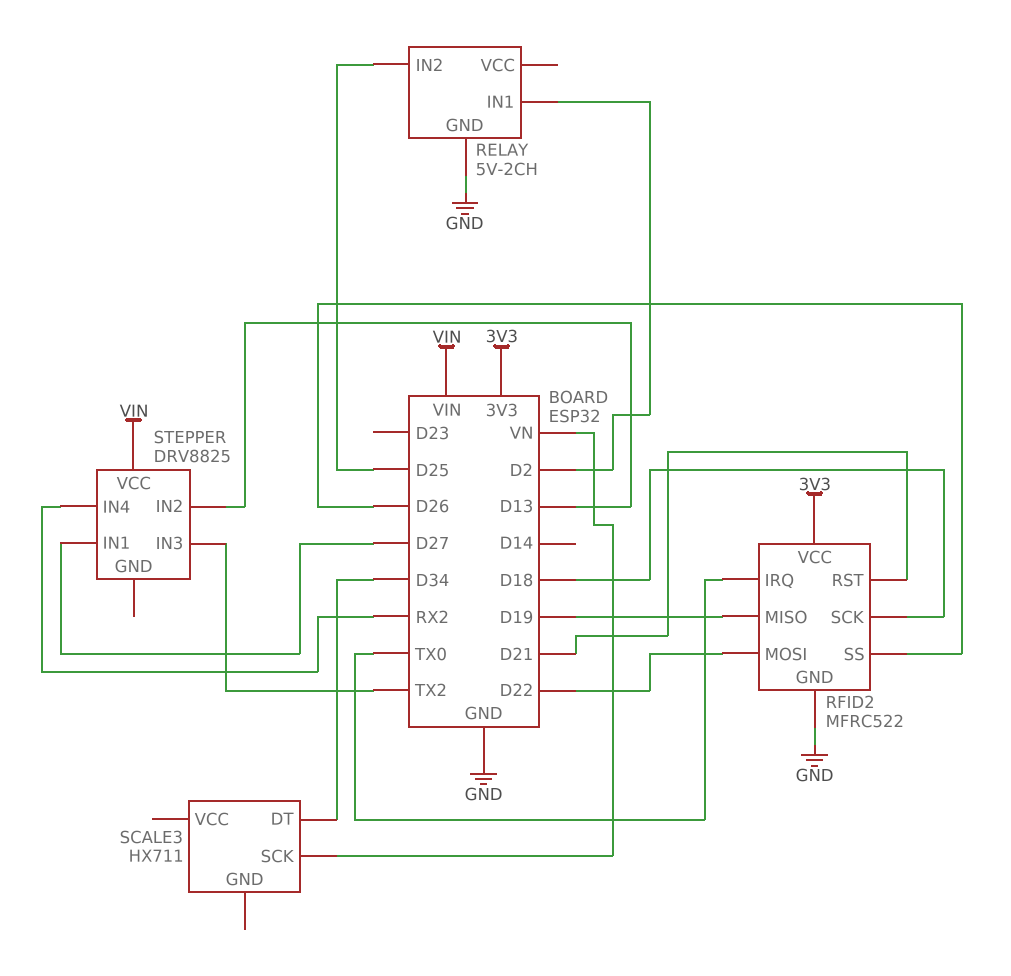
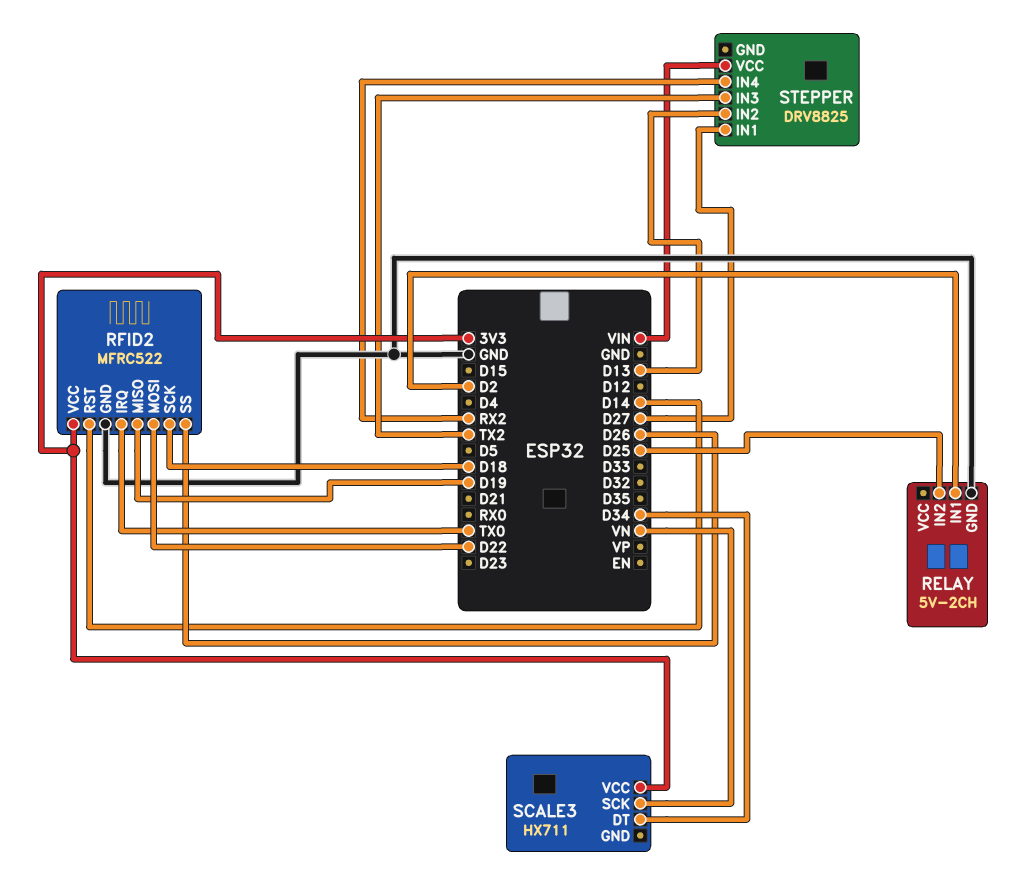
RFID2 pin RST: D21 -> D14
SCALE3 pin VCC: none -> 3V3

